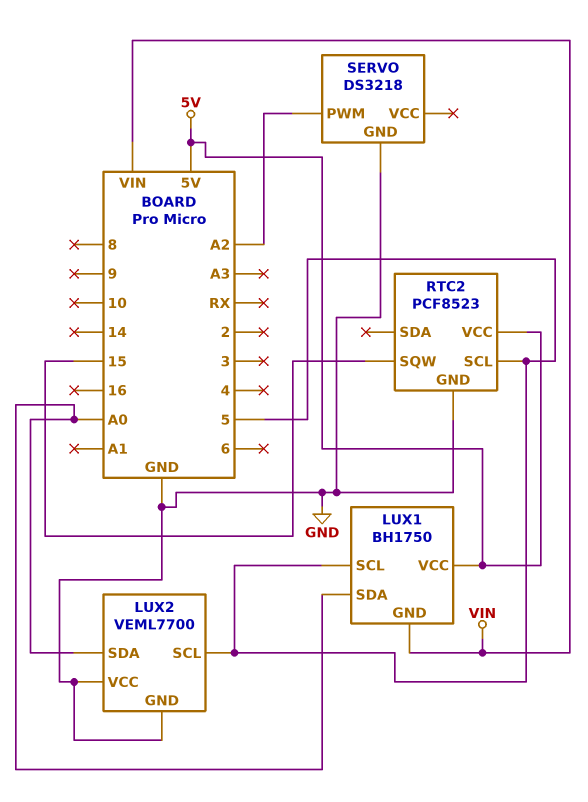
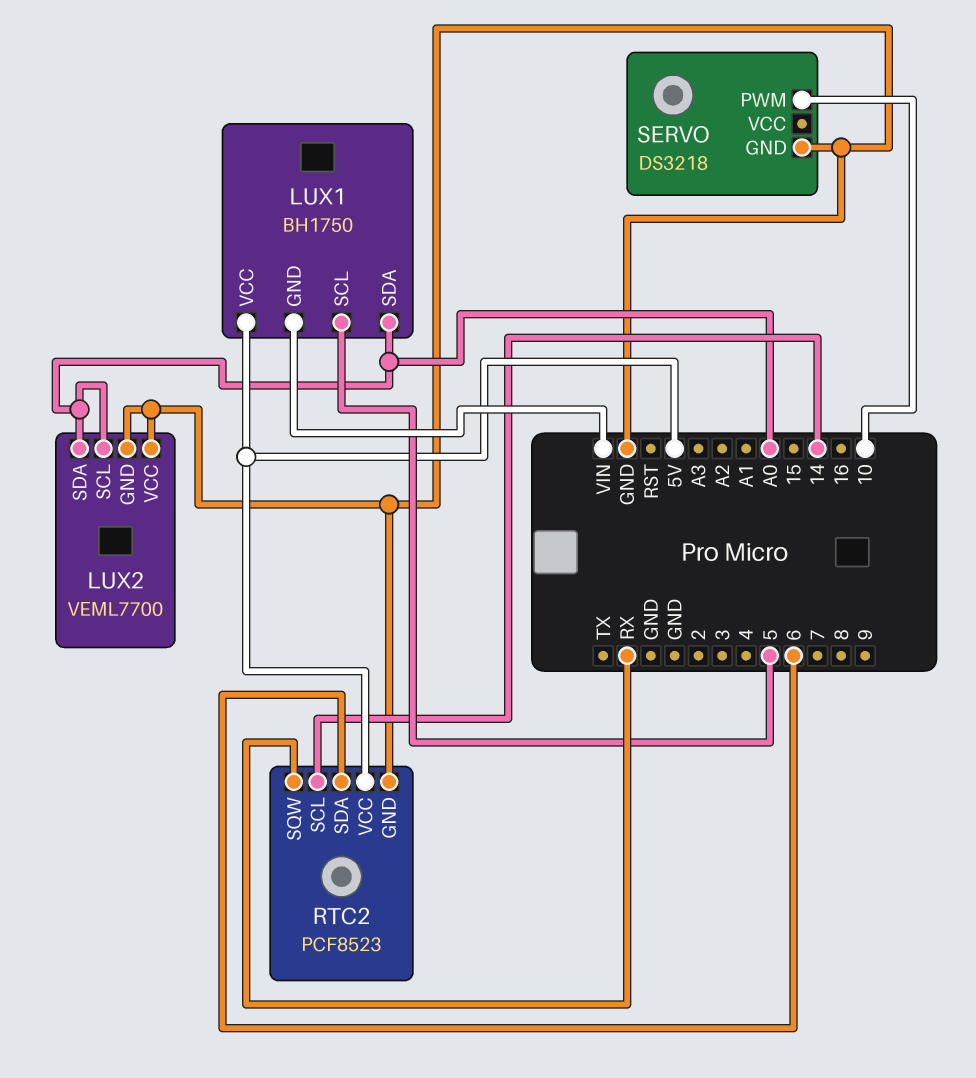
LUX2 pin SCL: 5 -> A0
RTC2 pin SCL: 5 -> 14
RTC2 pin SDA: none -> 6
RTC2 pin SQW: 15 -> RX
SERVO pin PWM: A2 -> 10

